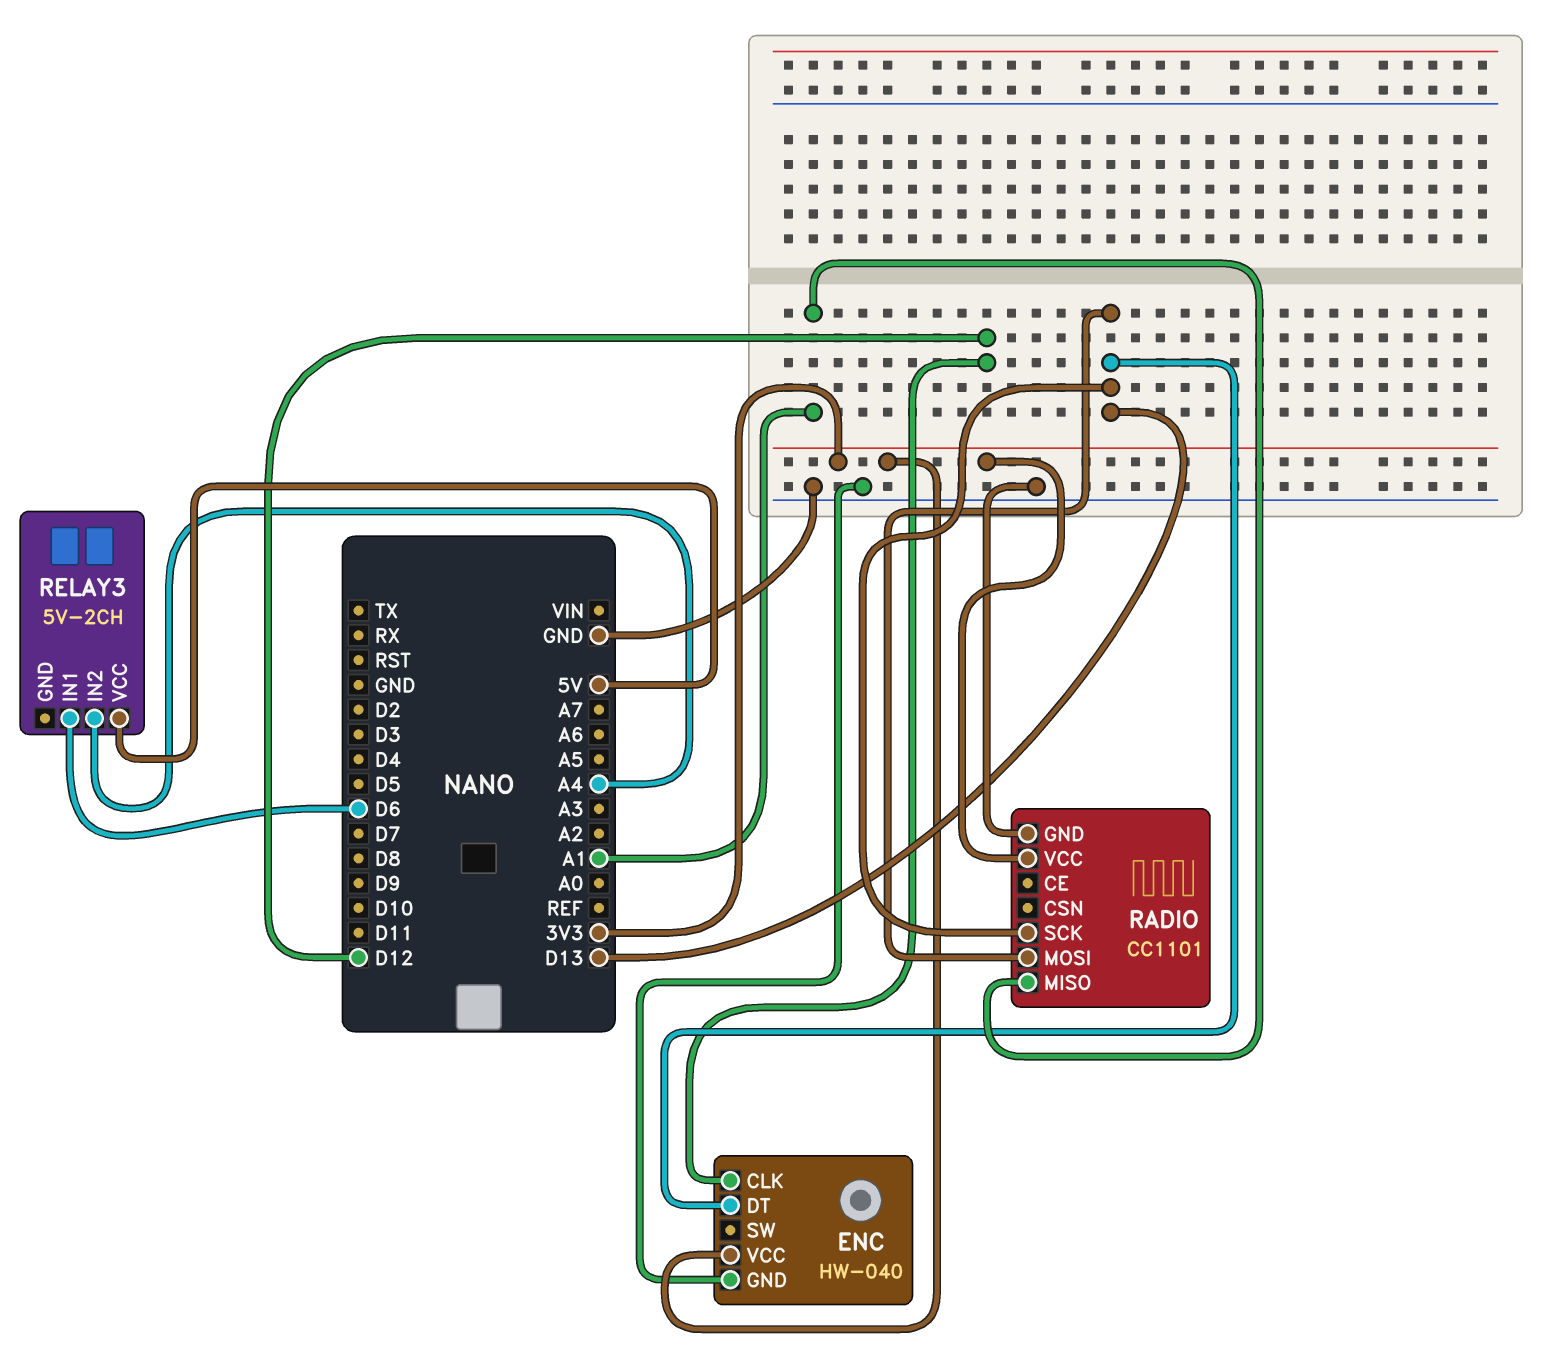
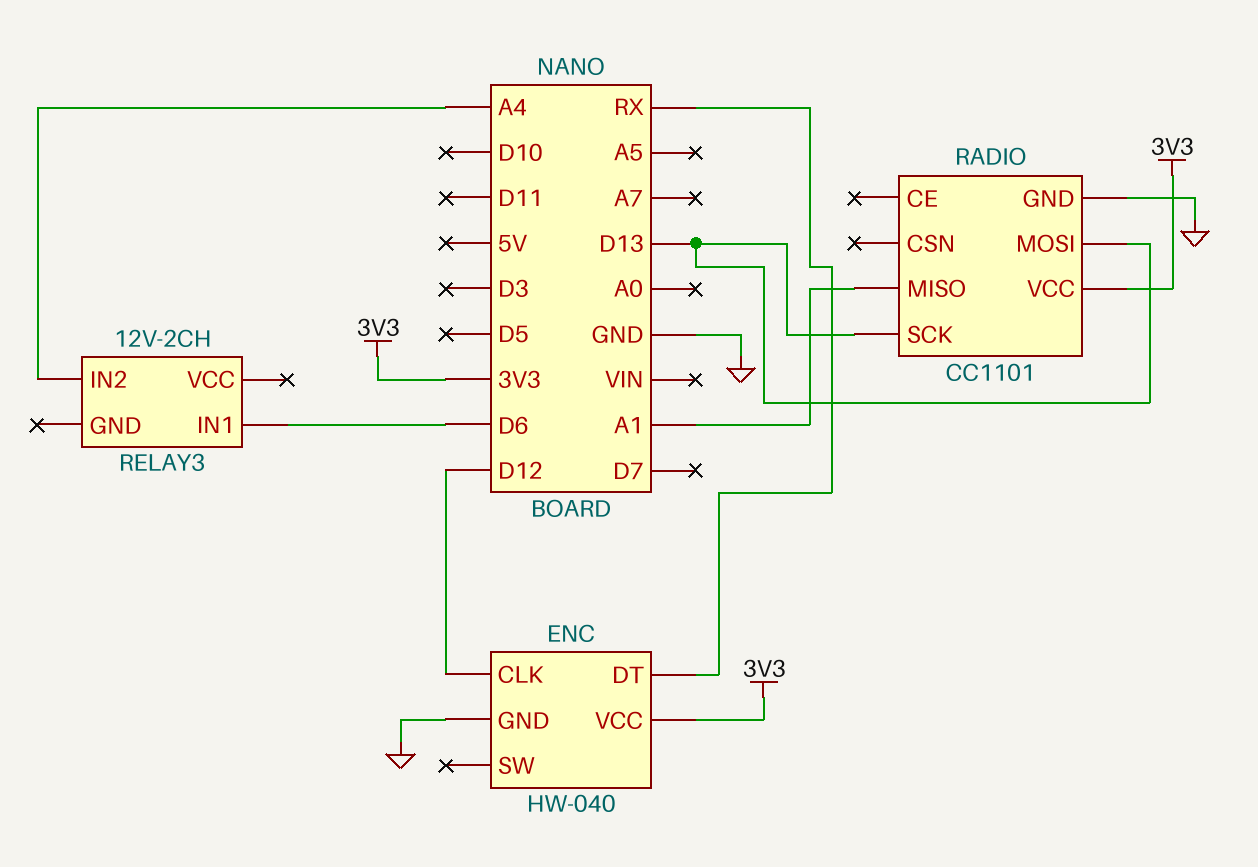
ENC pin DT: D13 -> RX
RELAY3: 5V-2CH -> 12V-2CH
RELAY3 pin VCC: 5V -> none

